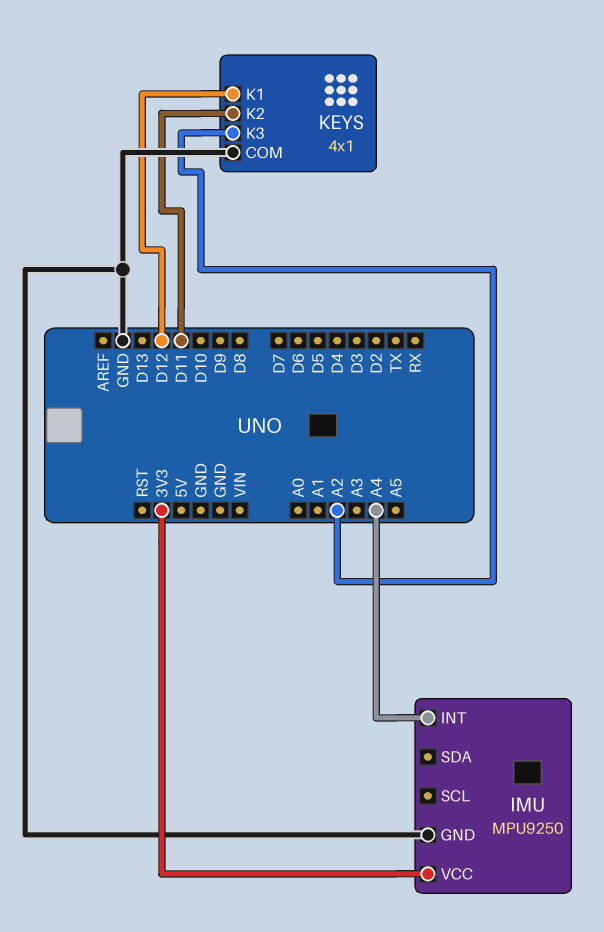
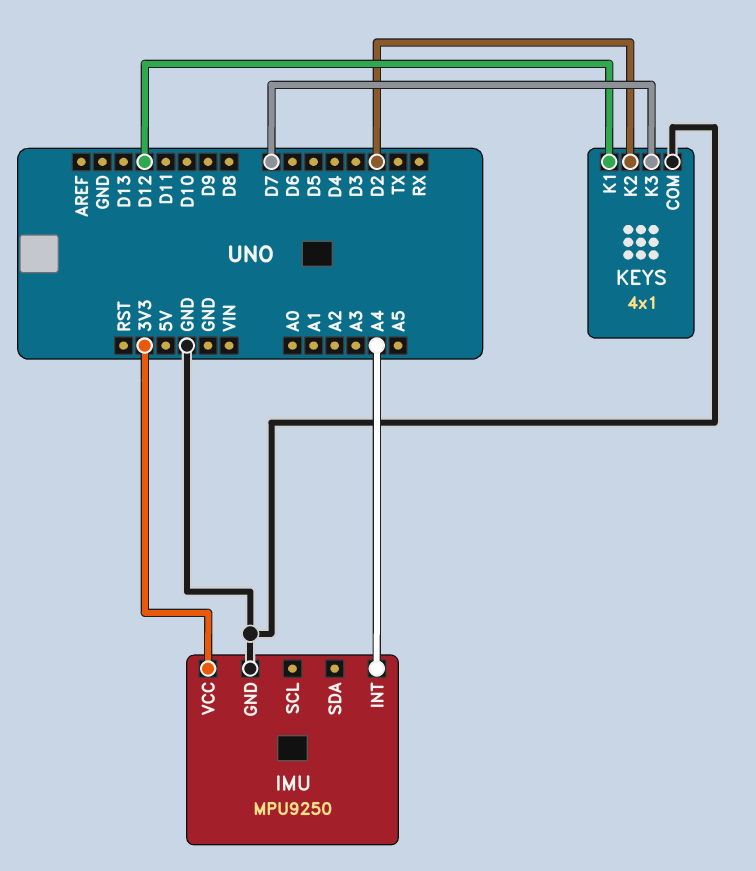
KEYS pin K2: D11 -> D2
KEYS pin K3: A2 -> D7

